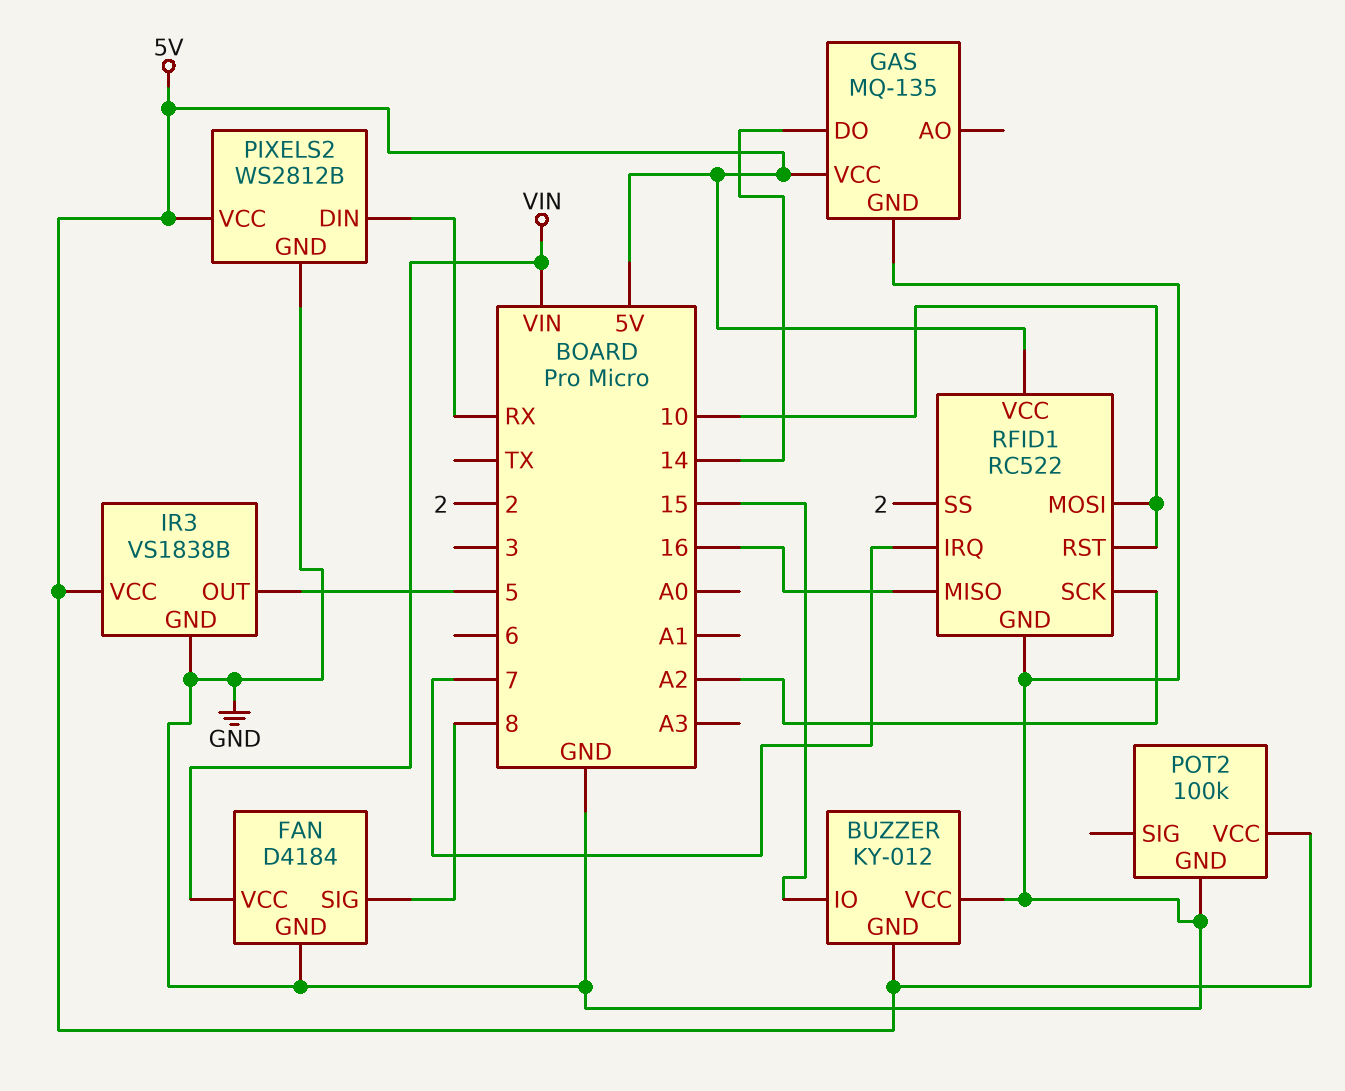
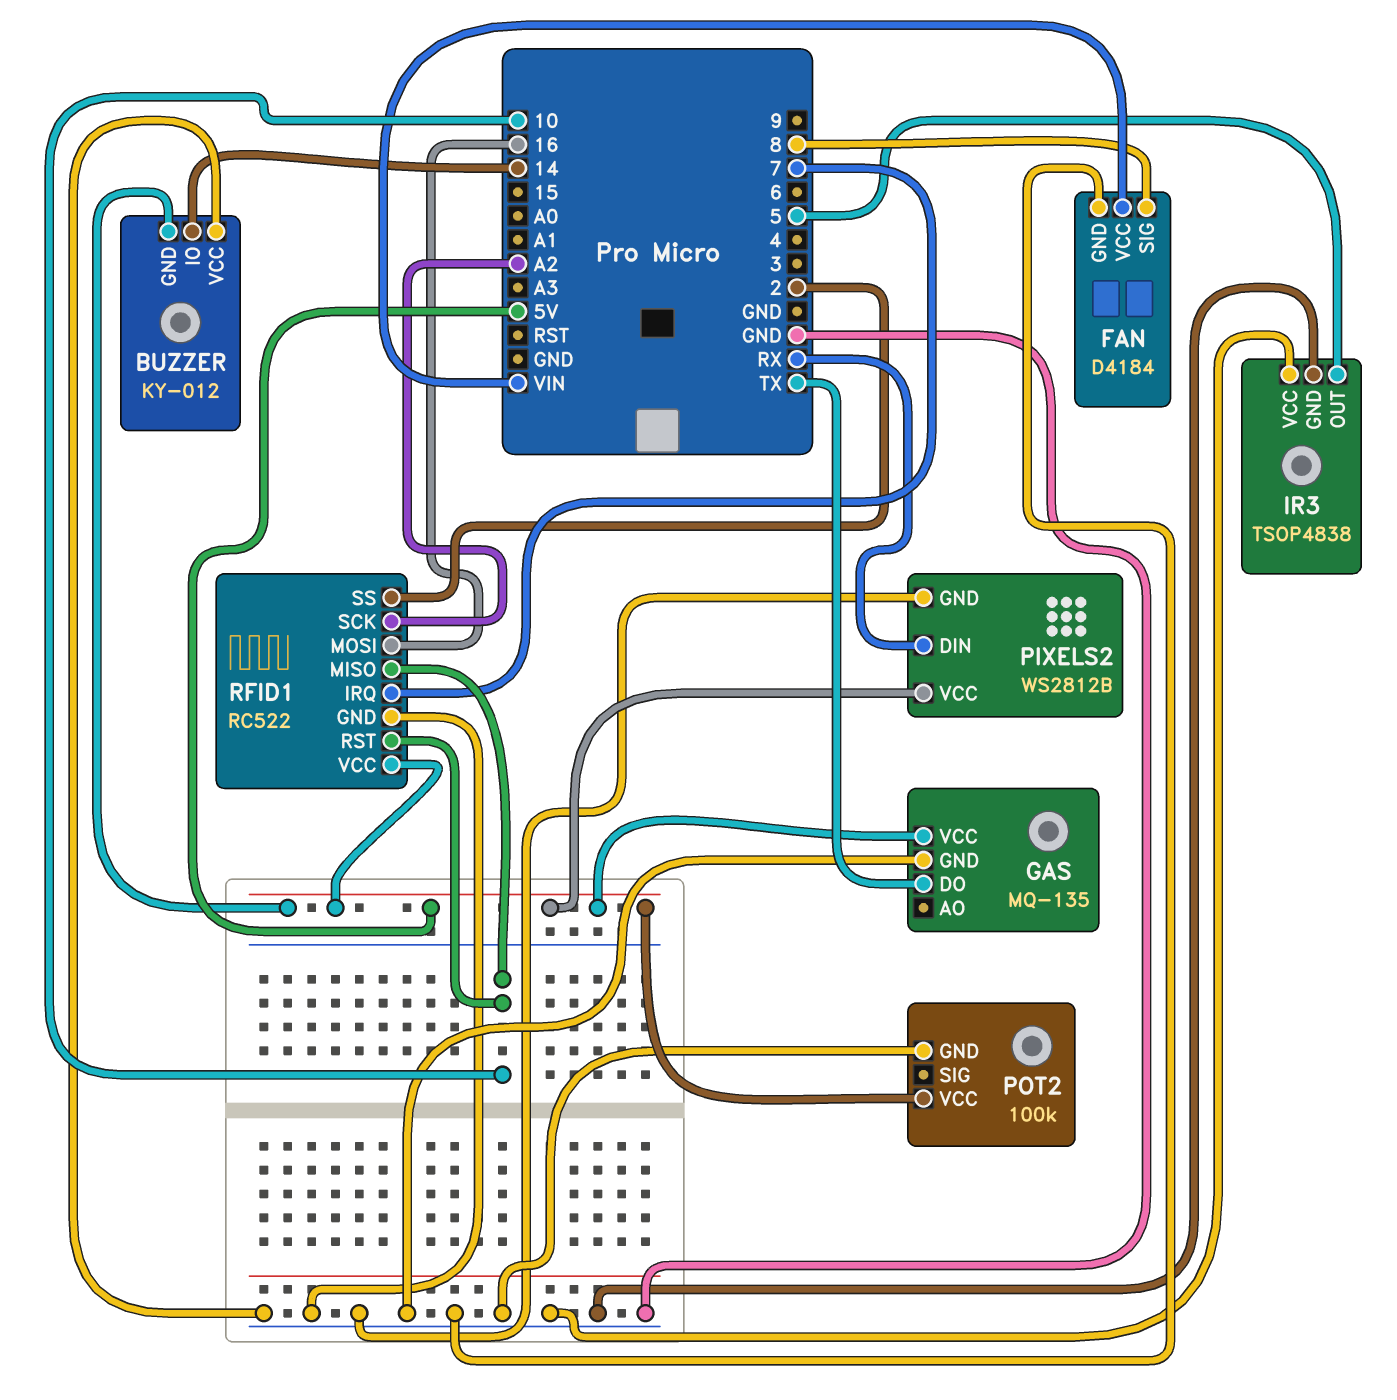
BUZZER pin IO: 15 -> 14
GAS pin DO: 14 -> TX
IR3: VS1838B -> TSOP4838
IR3 pin VCC: 5V -> GND
RFID1 pin MISO: 16 -> 10
RFID1 pin MOSI: 10 -> 16

